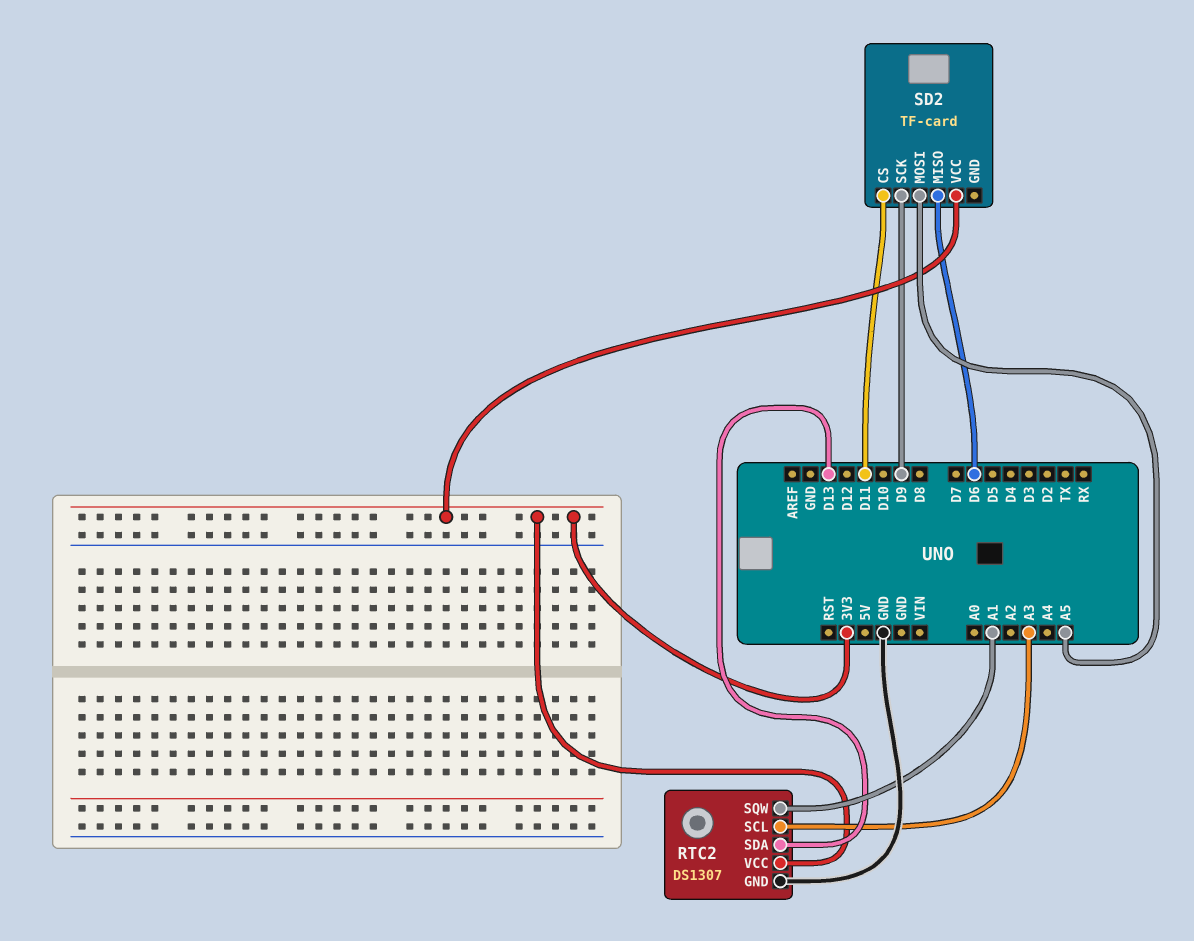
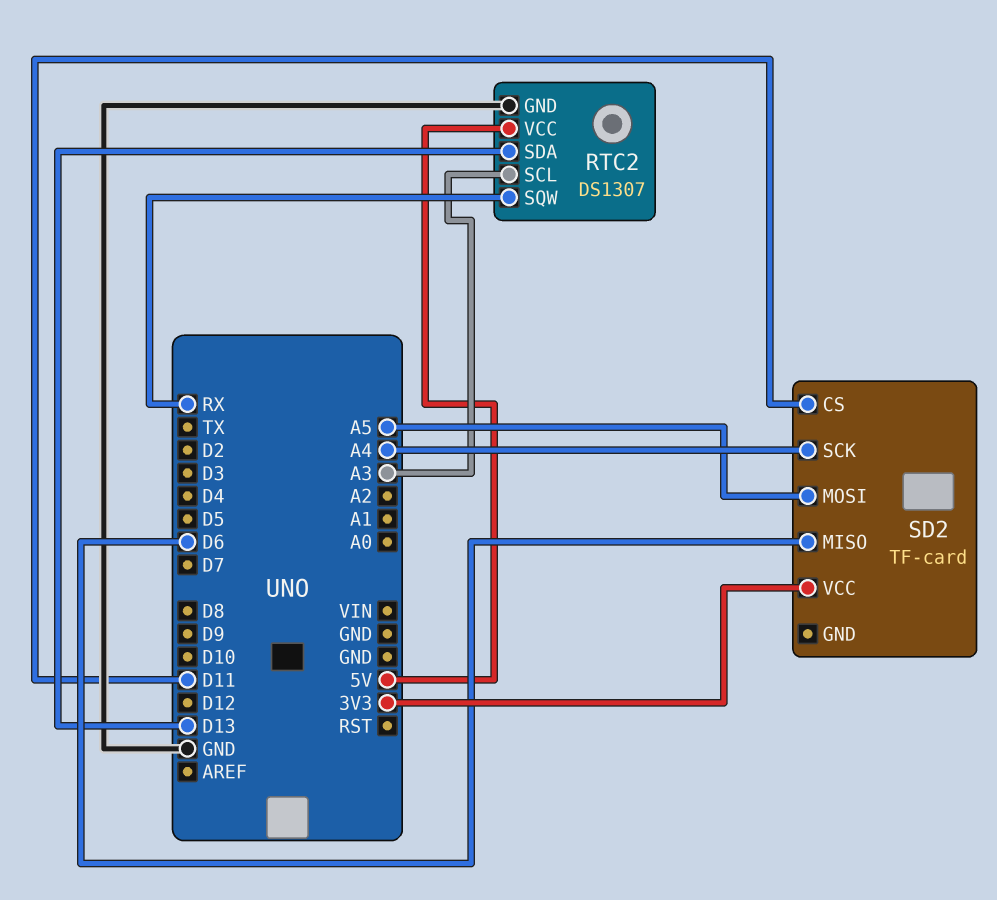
RTC2 pin SQW: A1 -> RX
RTC2 pin VCC: 3V3 -> 5V
SD2 pin SCK: D9 -> A4

